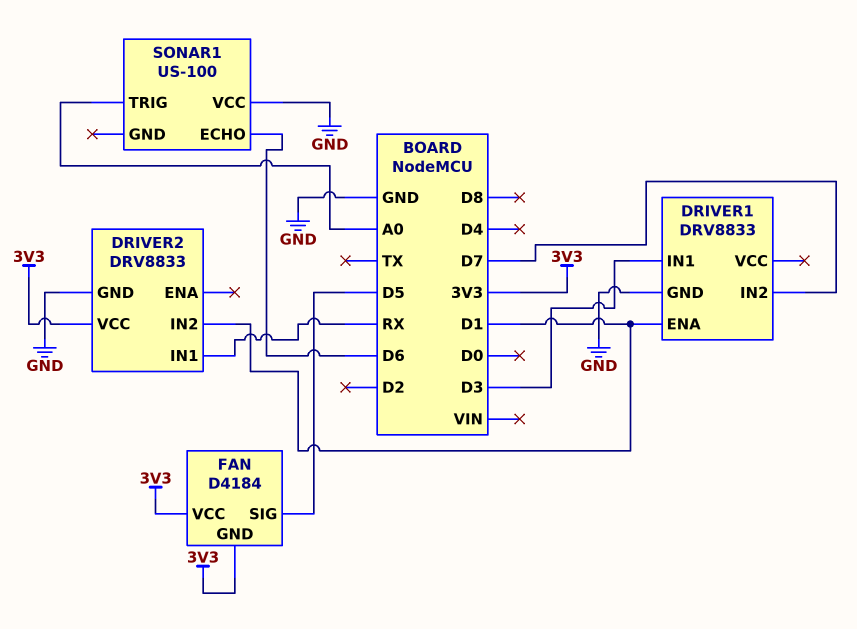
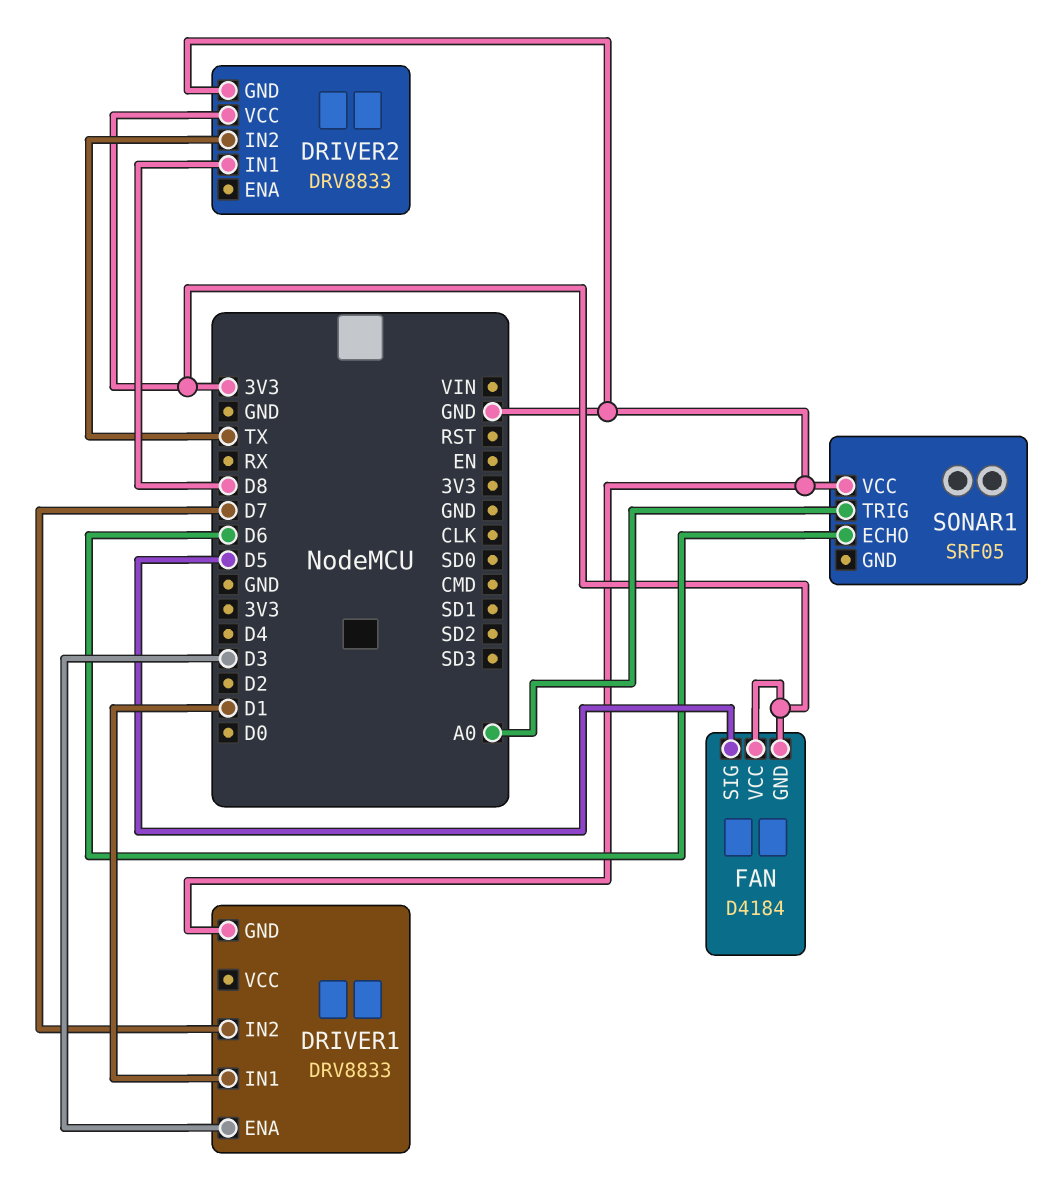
DRIVER1 pin ENA: D1 -> D3
DRIVER1 pin IN1: D3 -> D1
DRIVER2 pin IN1: RX -> D8
DRIVER2 pin IN2: D1 -> TX
SONAR1: US-100 -> SRF05

